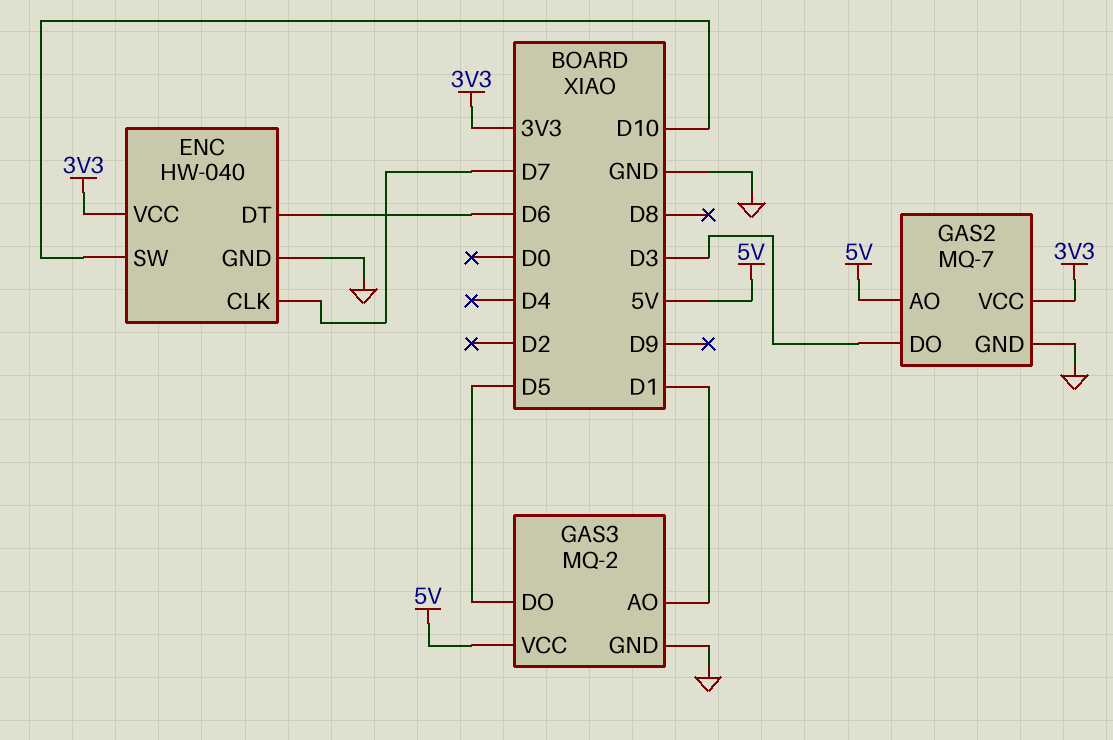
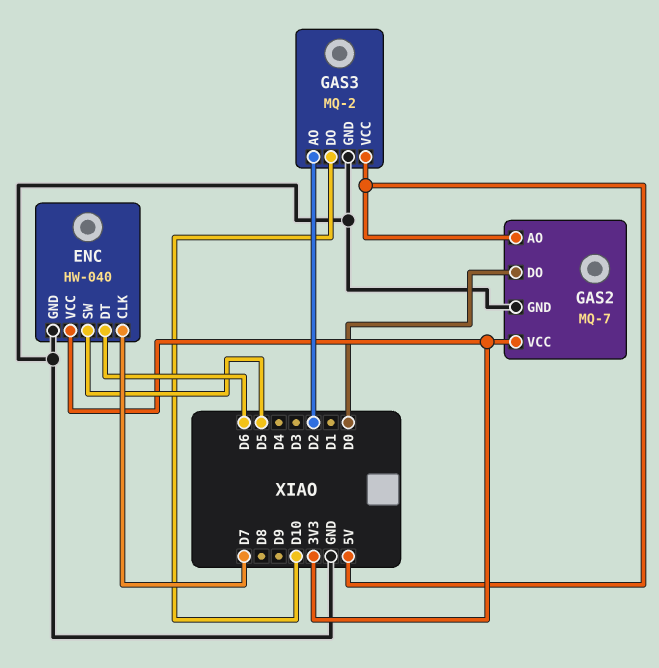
ENC pin SW: D10 -> D5
GAS2 pin DO: D3 -> D0
GAS3 pin AO: D1 -> D2
GAS3 pin DO: D5 -> D10

